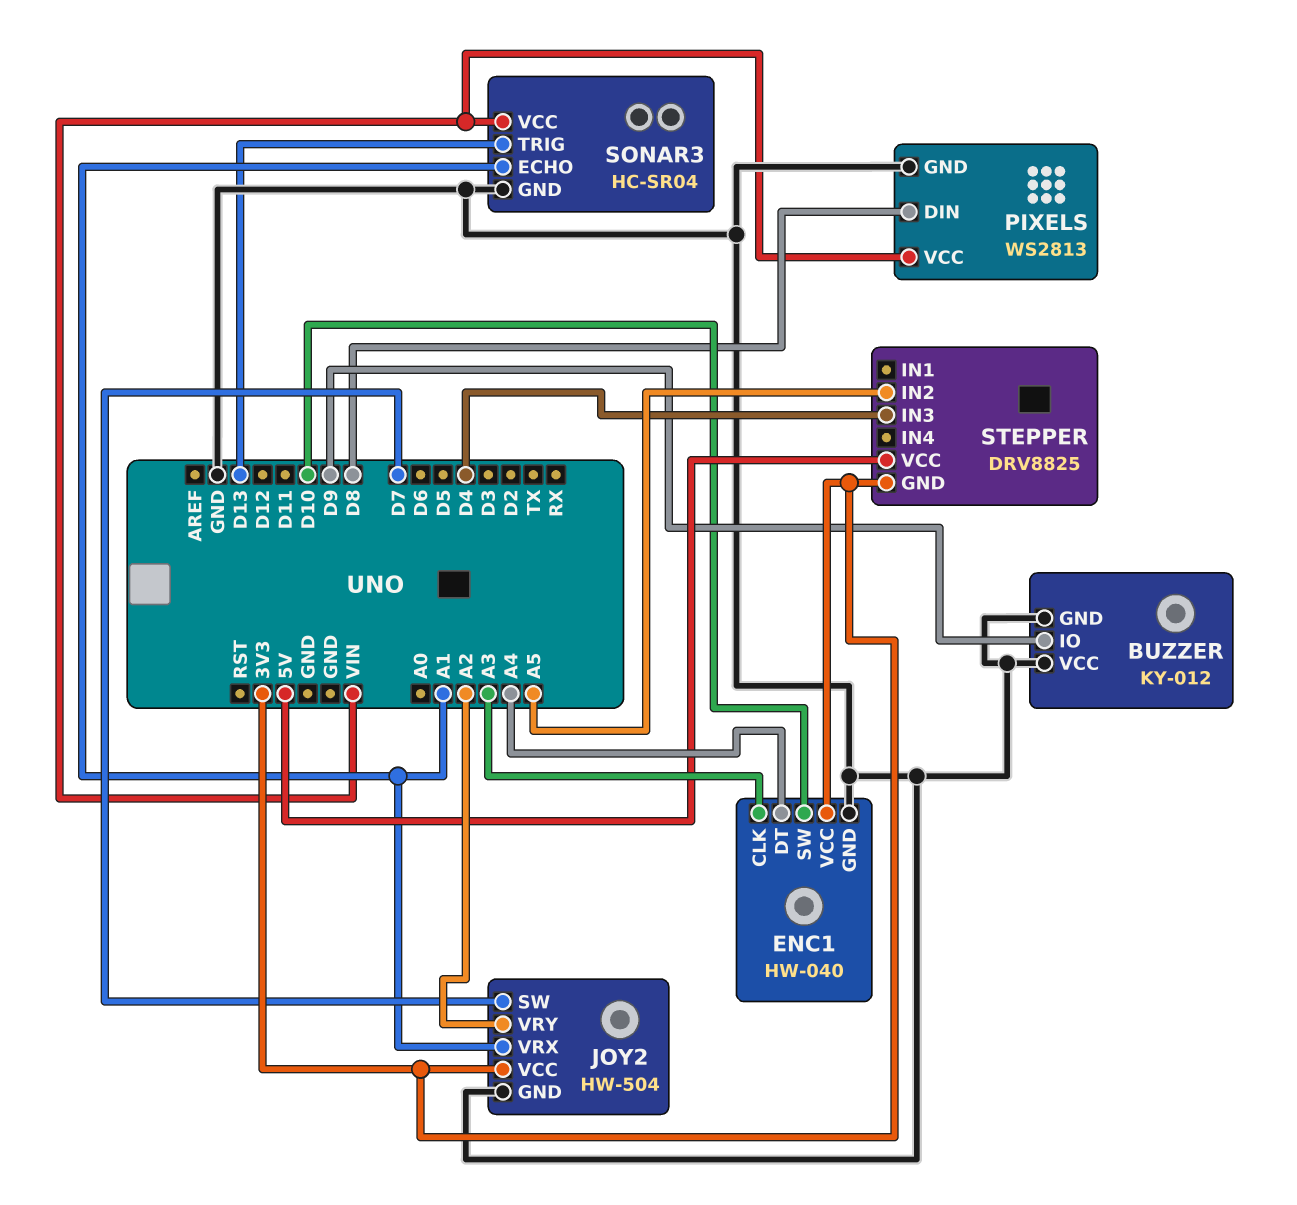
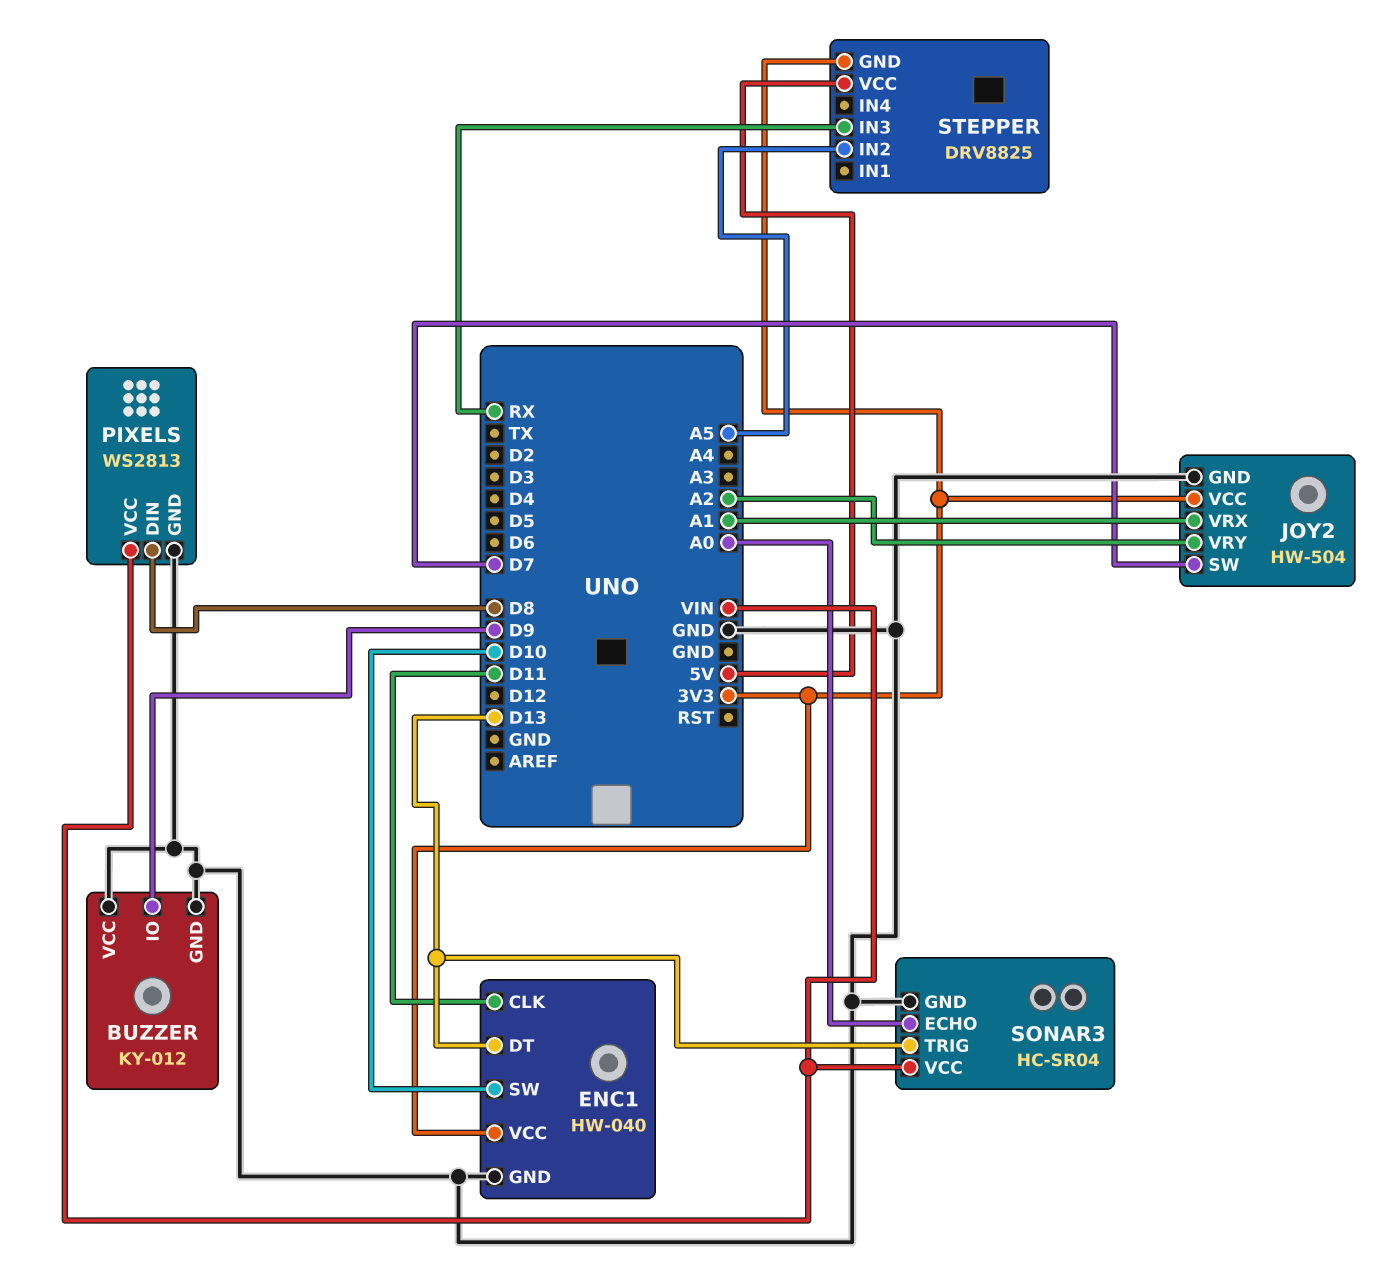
ENC1 pin CLK: A3 -> D11
ENC1 pin DT: A4 -> D13
SONAR3 pin ECHO: A1 -> A0
STEPPER pin IN3: D4 -> RX

